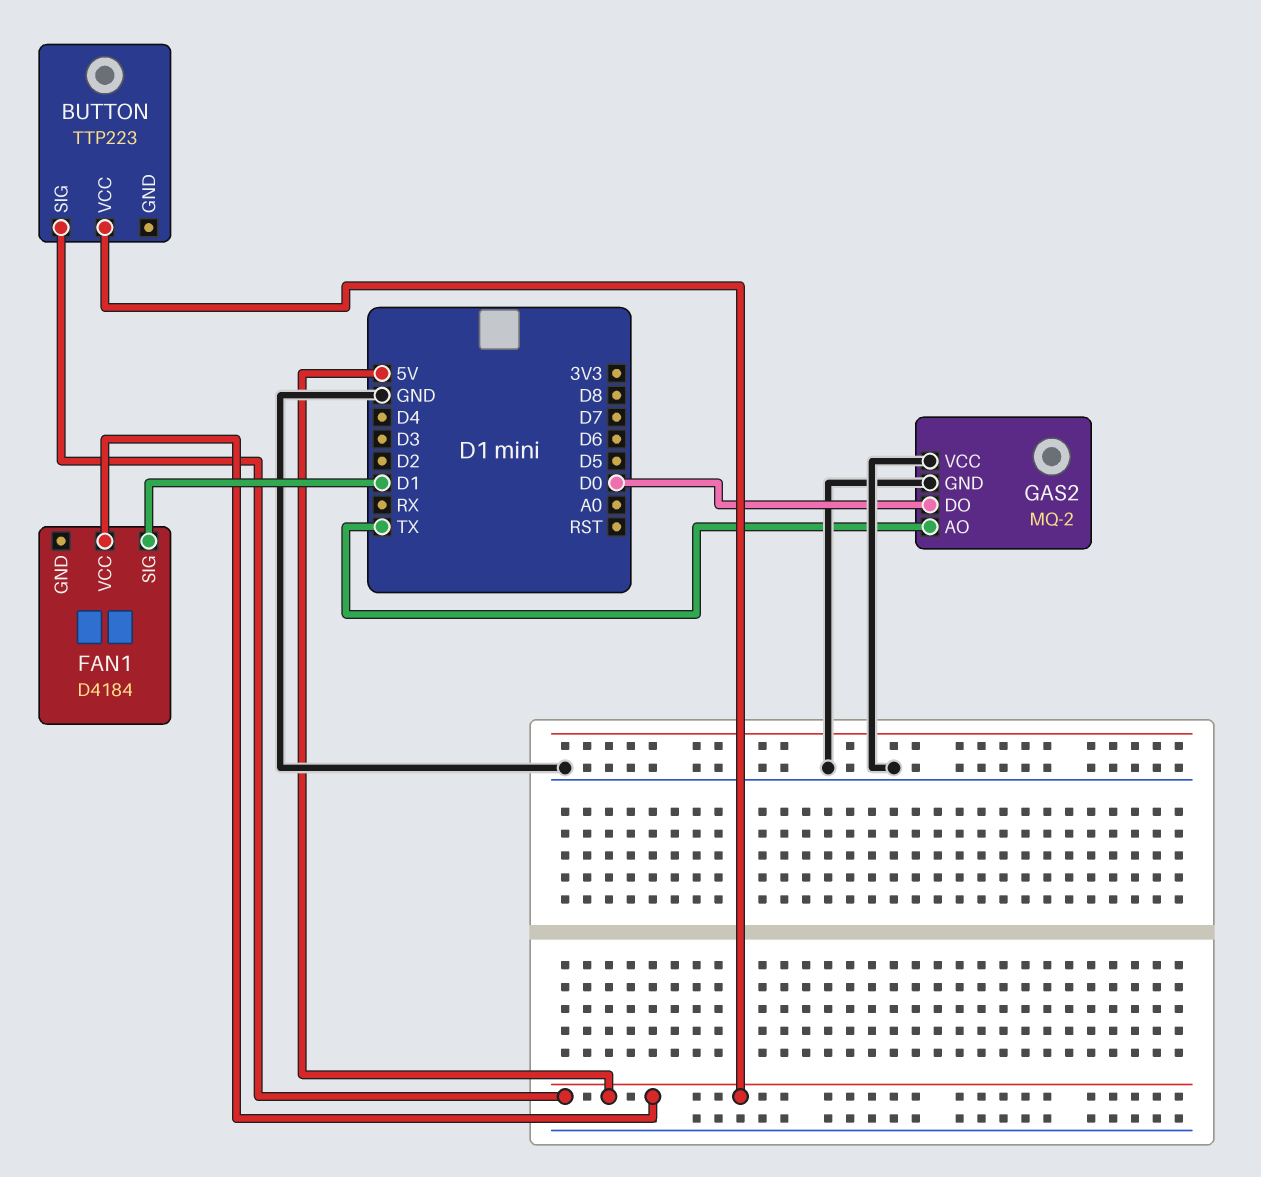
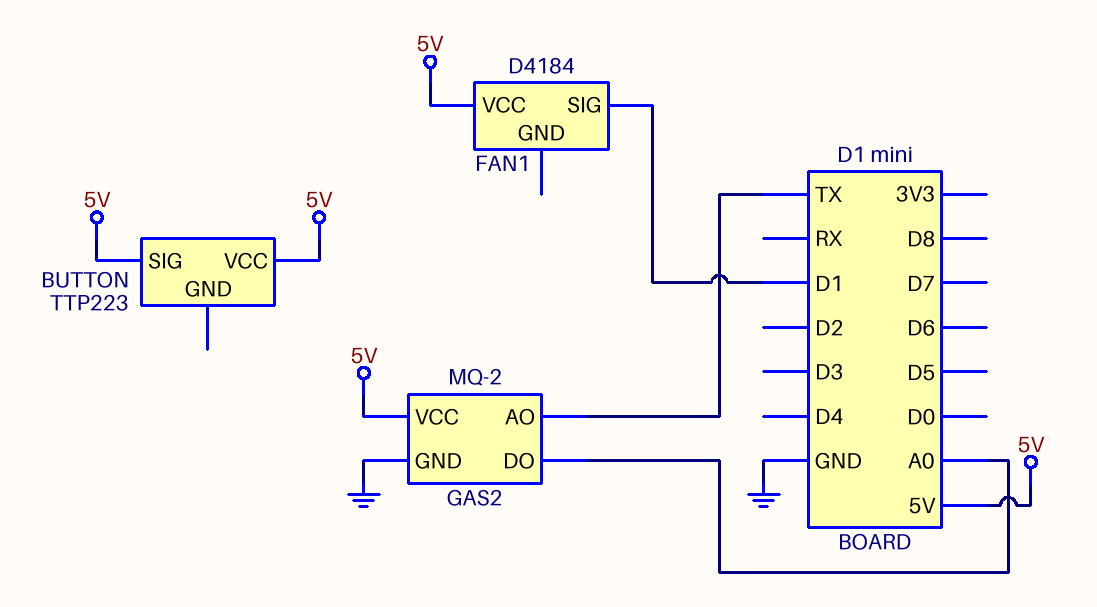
GAS2 pin DO: D0 -> A0
GAS2 pin VCC: GND -> 5V

